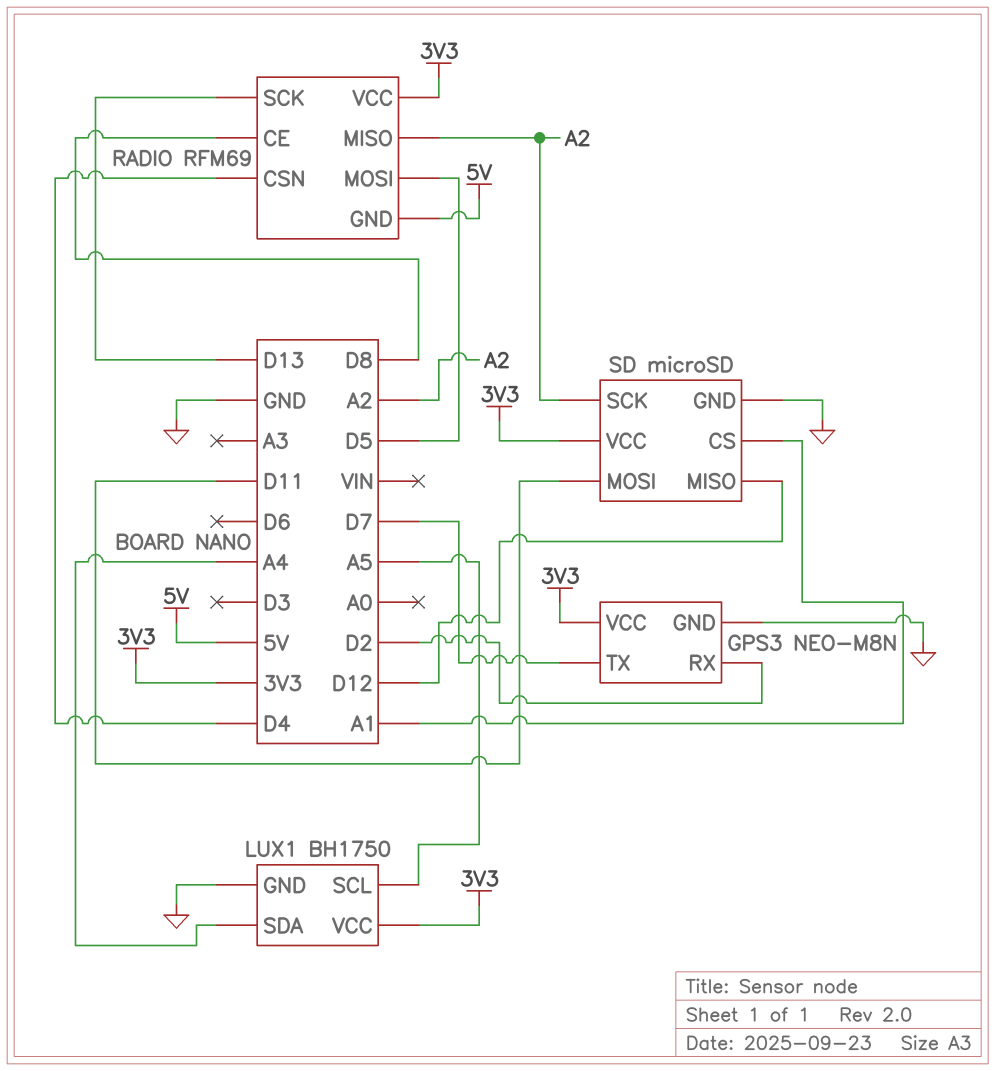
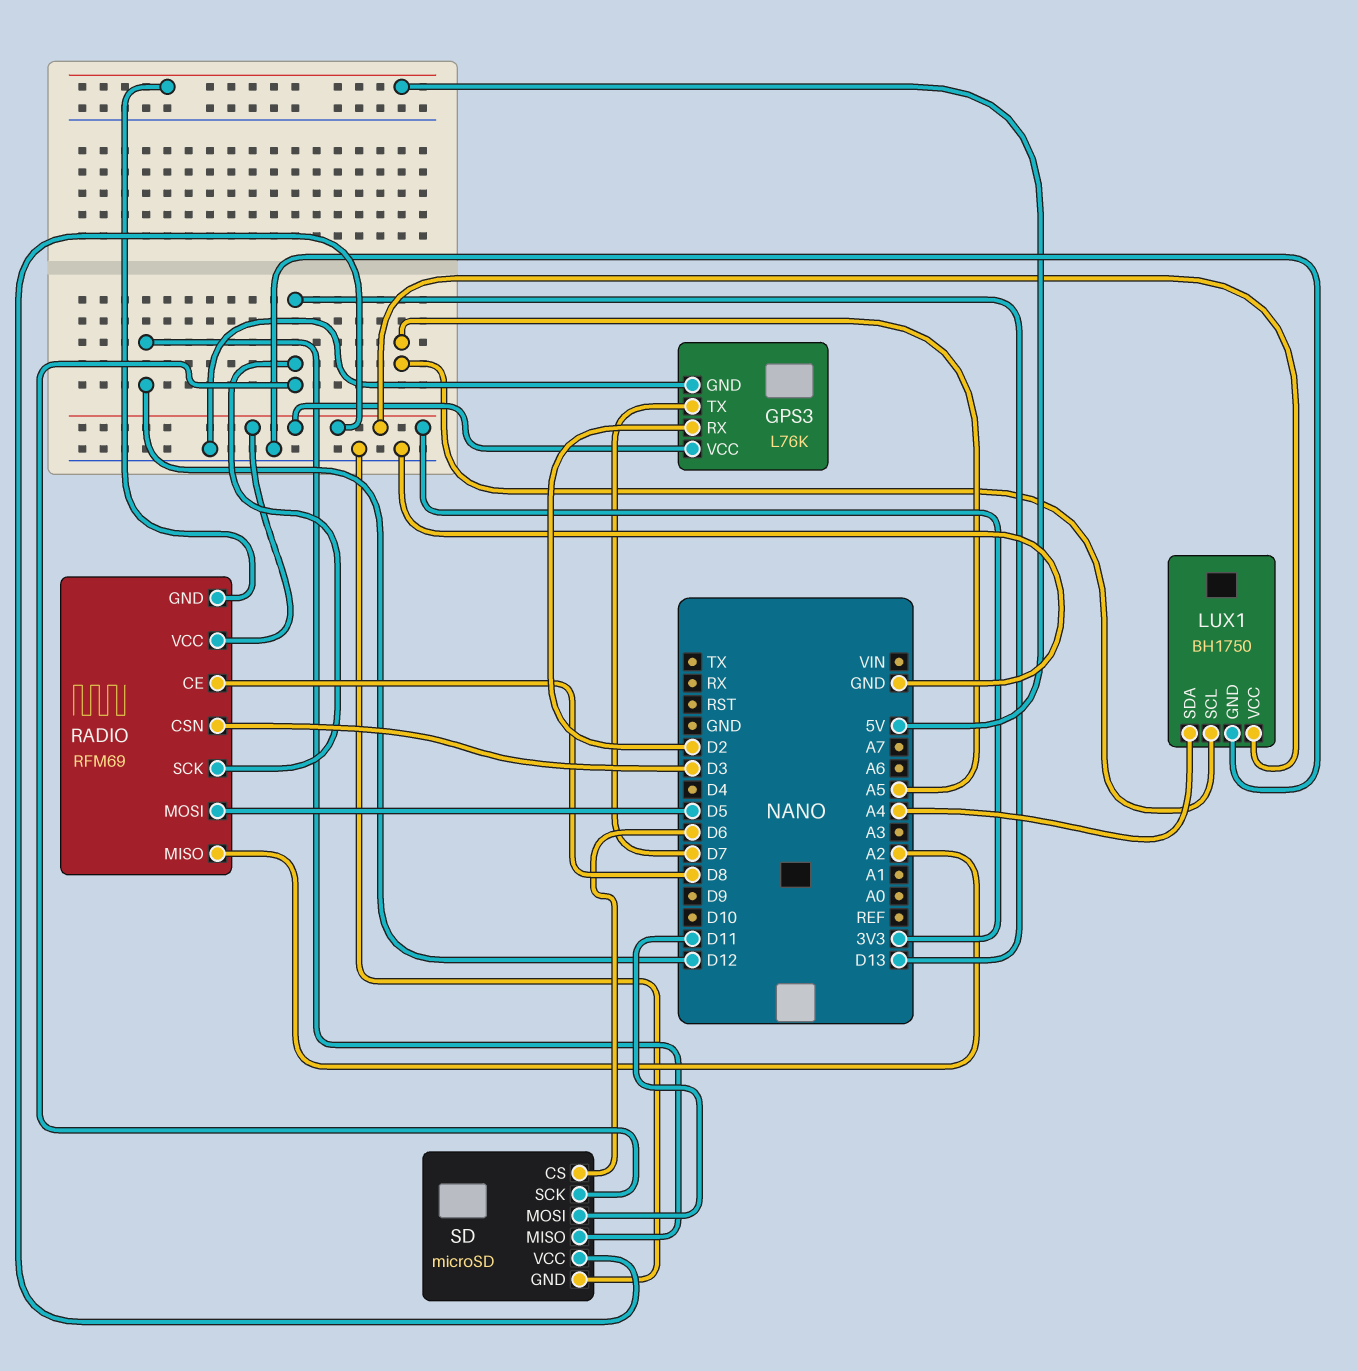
GPS3: NEO-M8N -> L76K
RADIO pin CSN: D4 -> D3
SD pin CS: A1 -> D6
SD pin SCK: A2 -> D13

